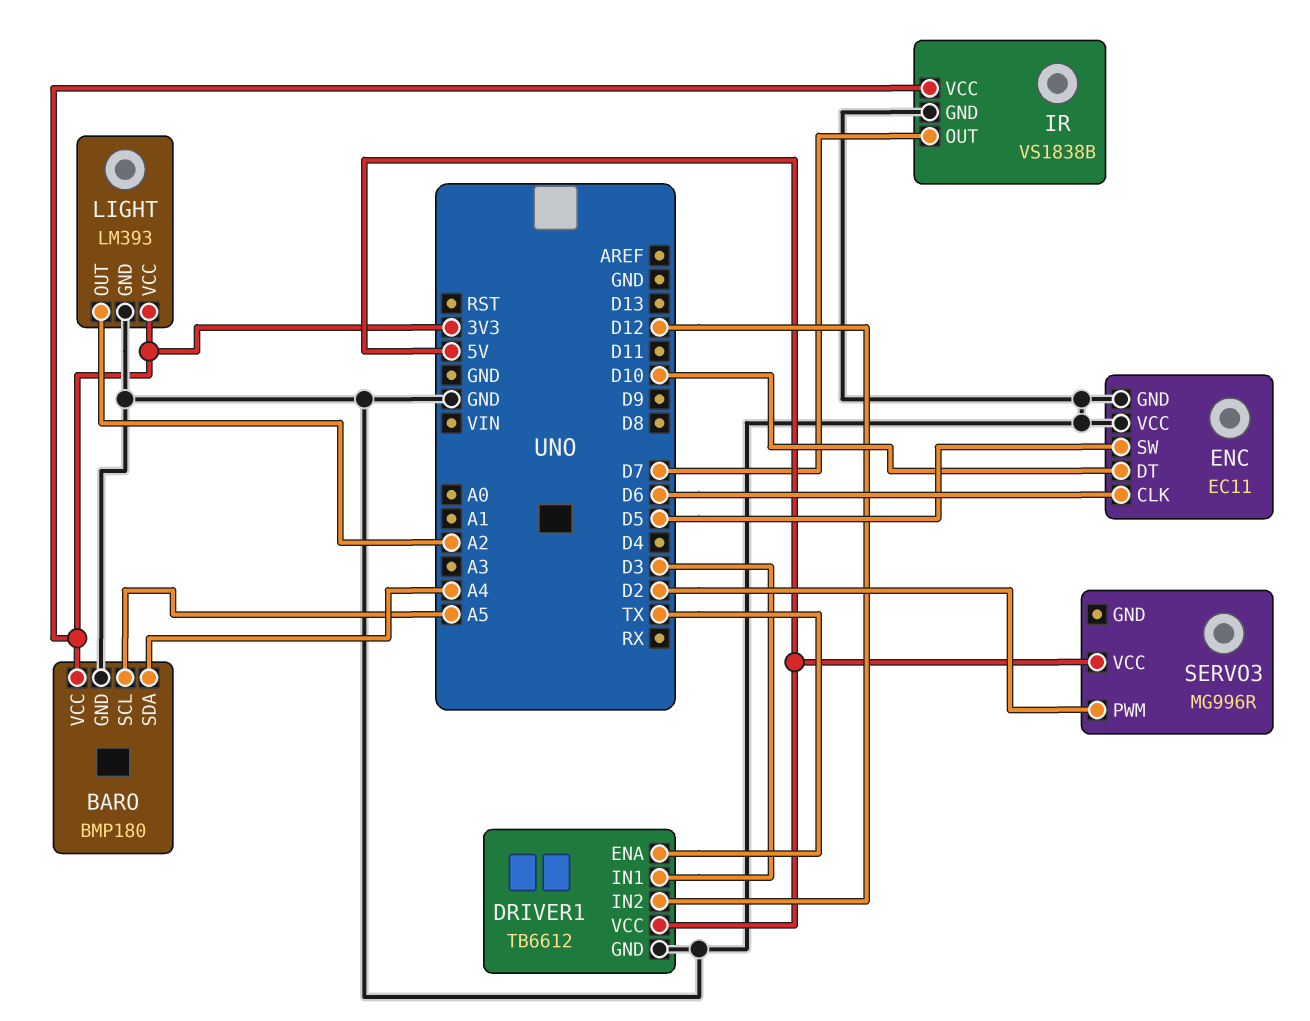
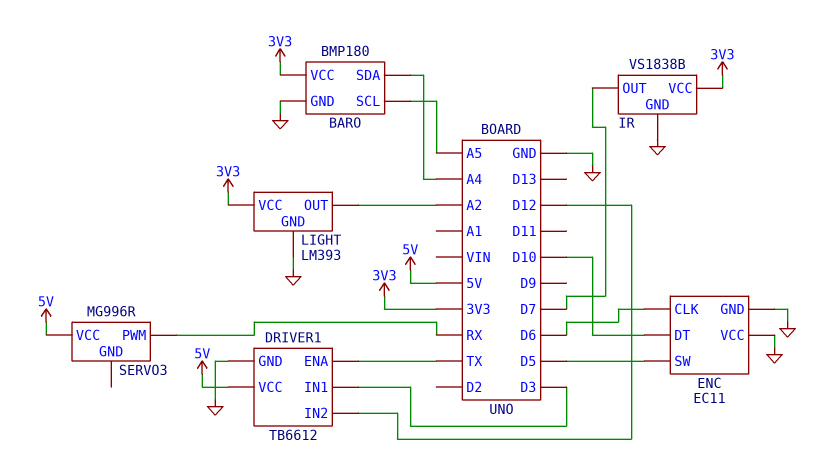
SERVO3 pin PWM: D2 -> RX

